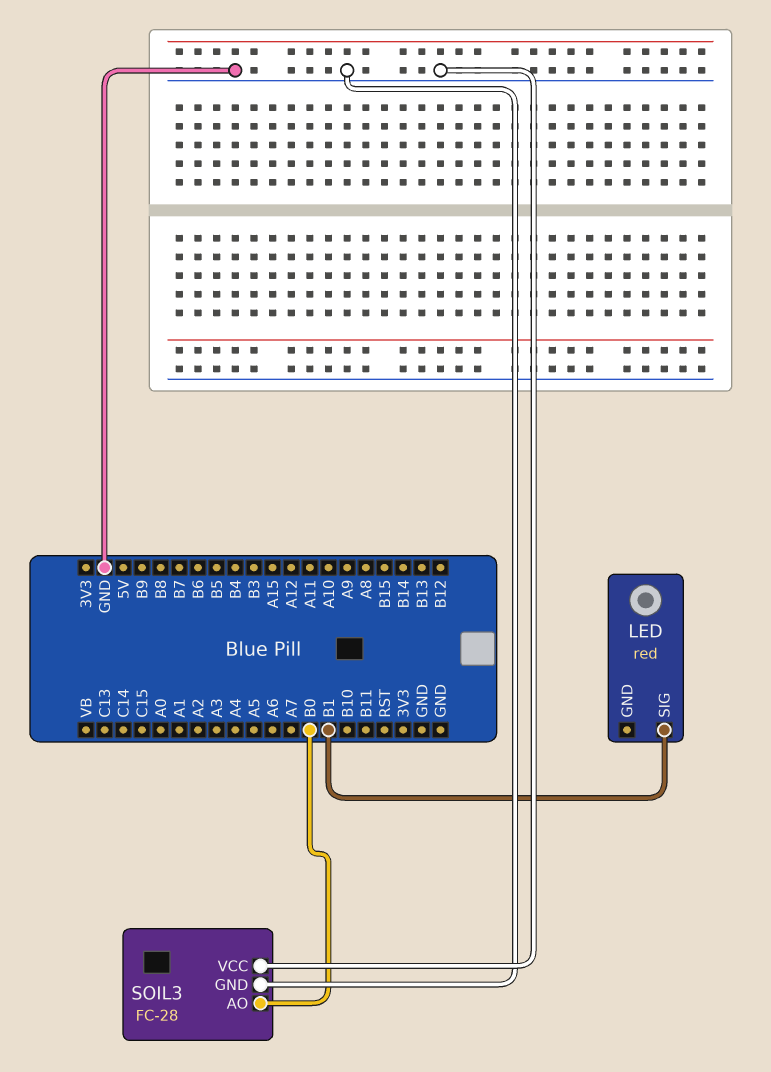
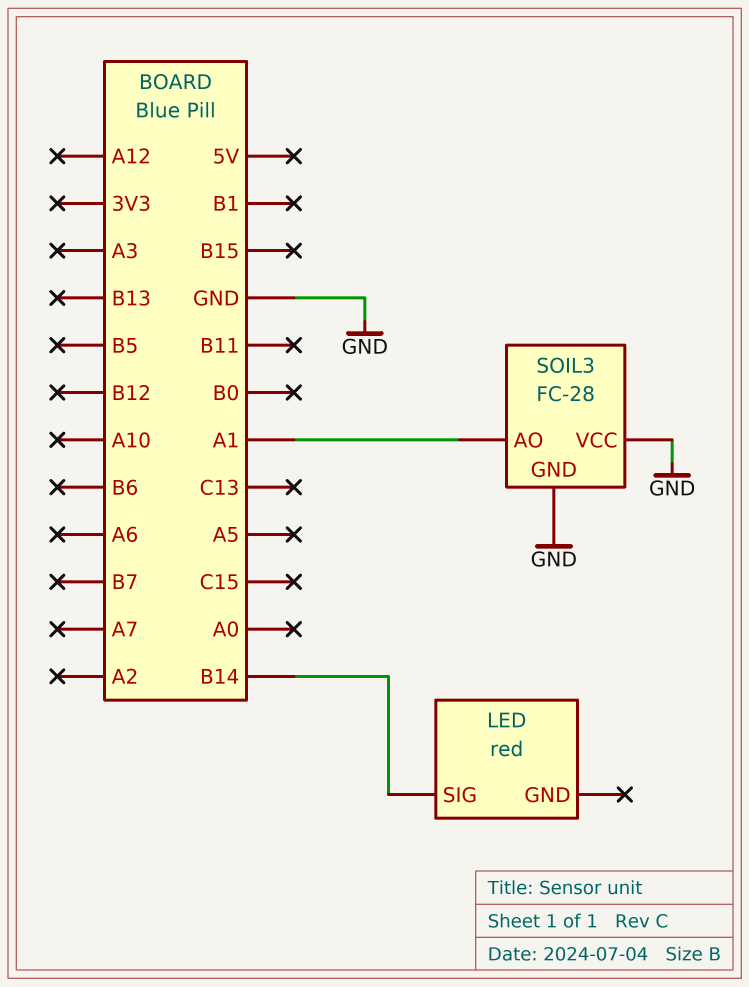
LED pin SIG: B1 -> B14
SOIL3 pin AO: B0 -> A1

